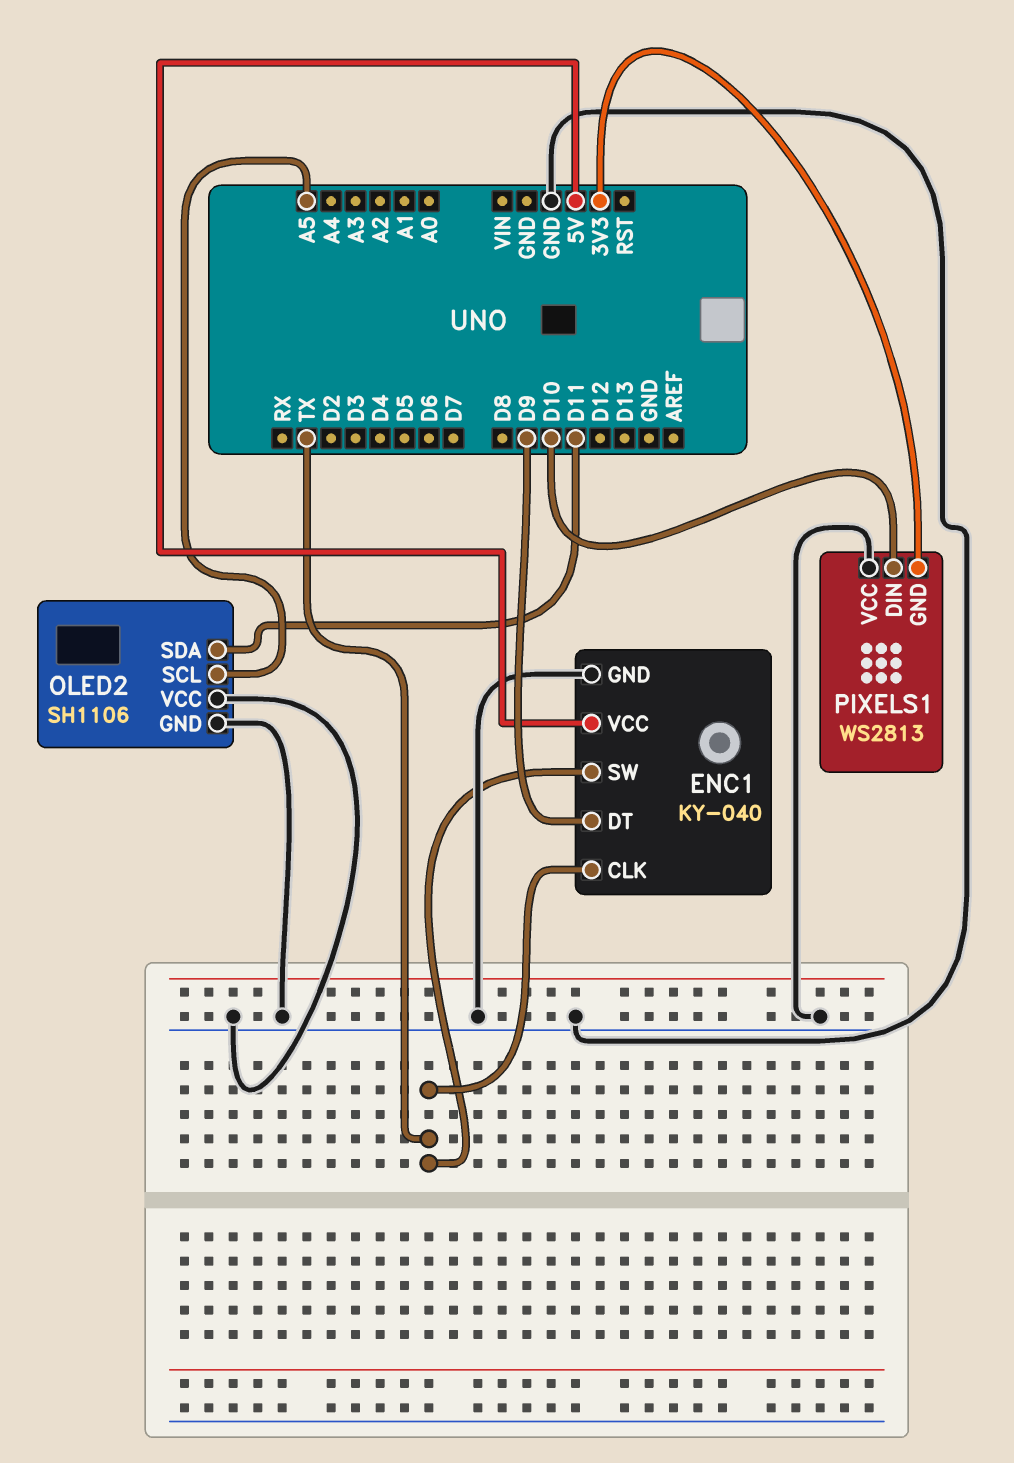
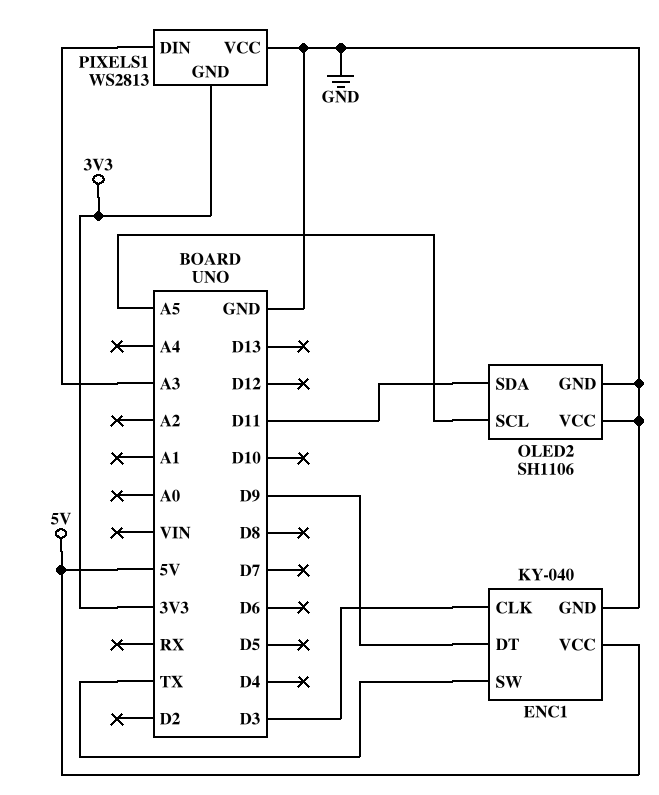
ENC1 pin CLK: TX -> D3
PIXELS1 pin DIN: D10 -> A3

